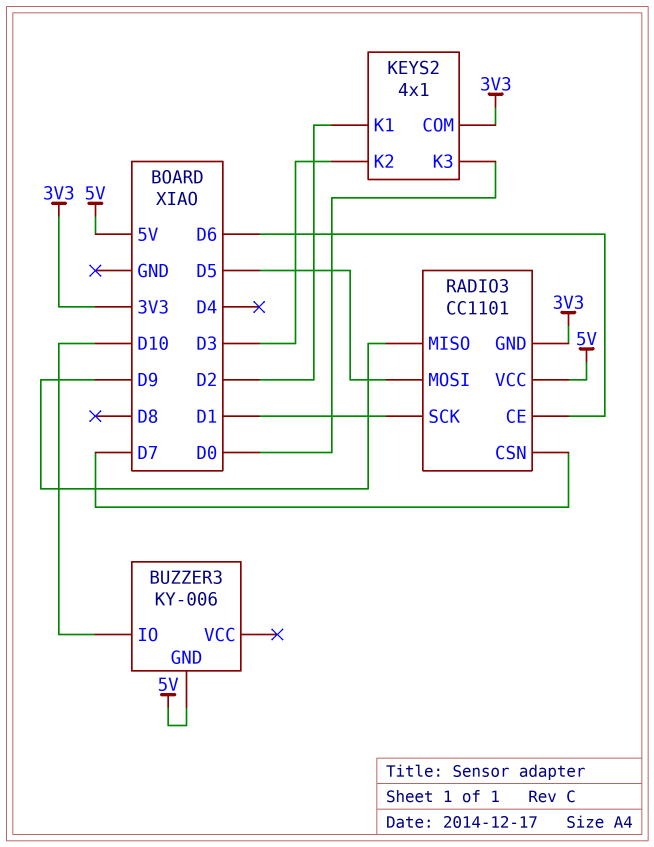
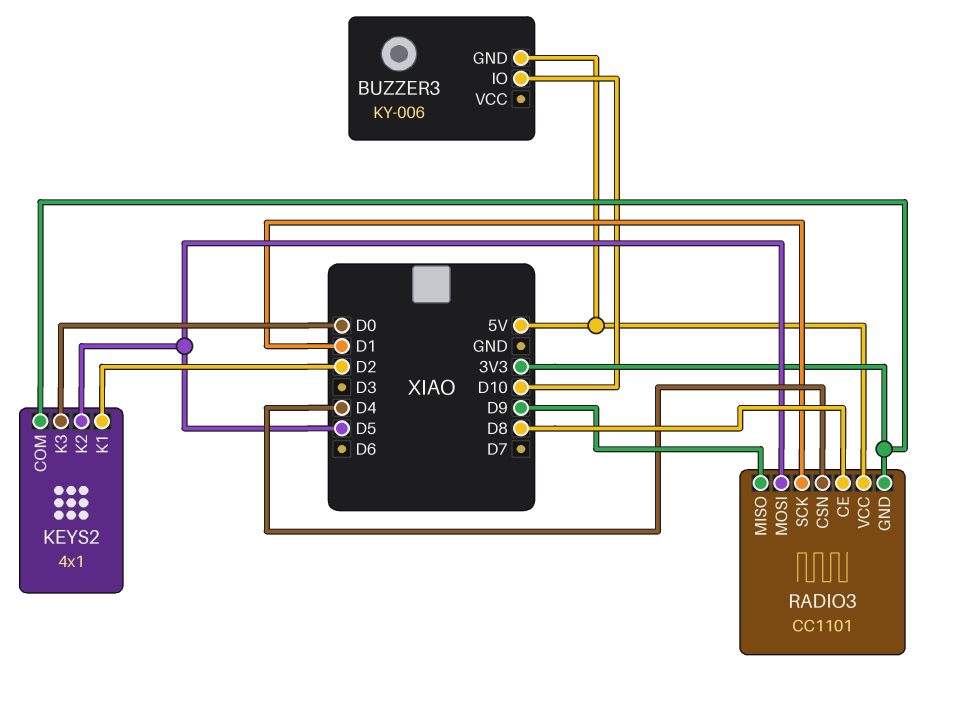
KEYS2 pin K2: D3 -> D5
RADIO3 pin CE: D6 -> D8
RADIO3 pin CSN: D7 -> D4

